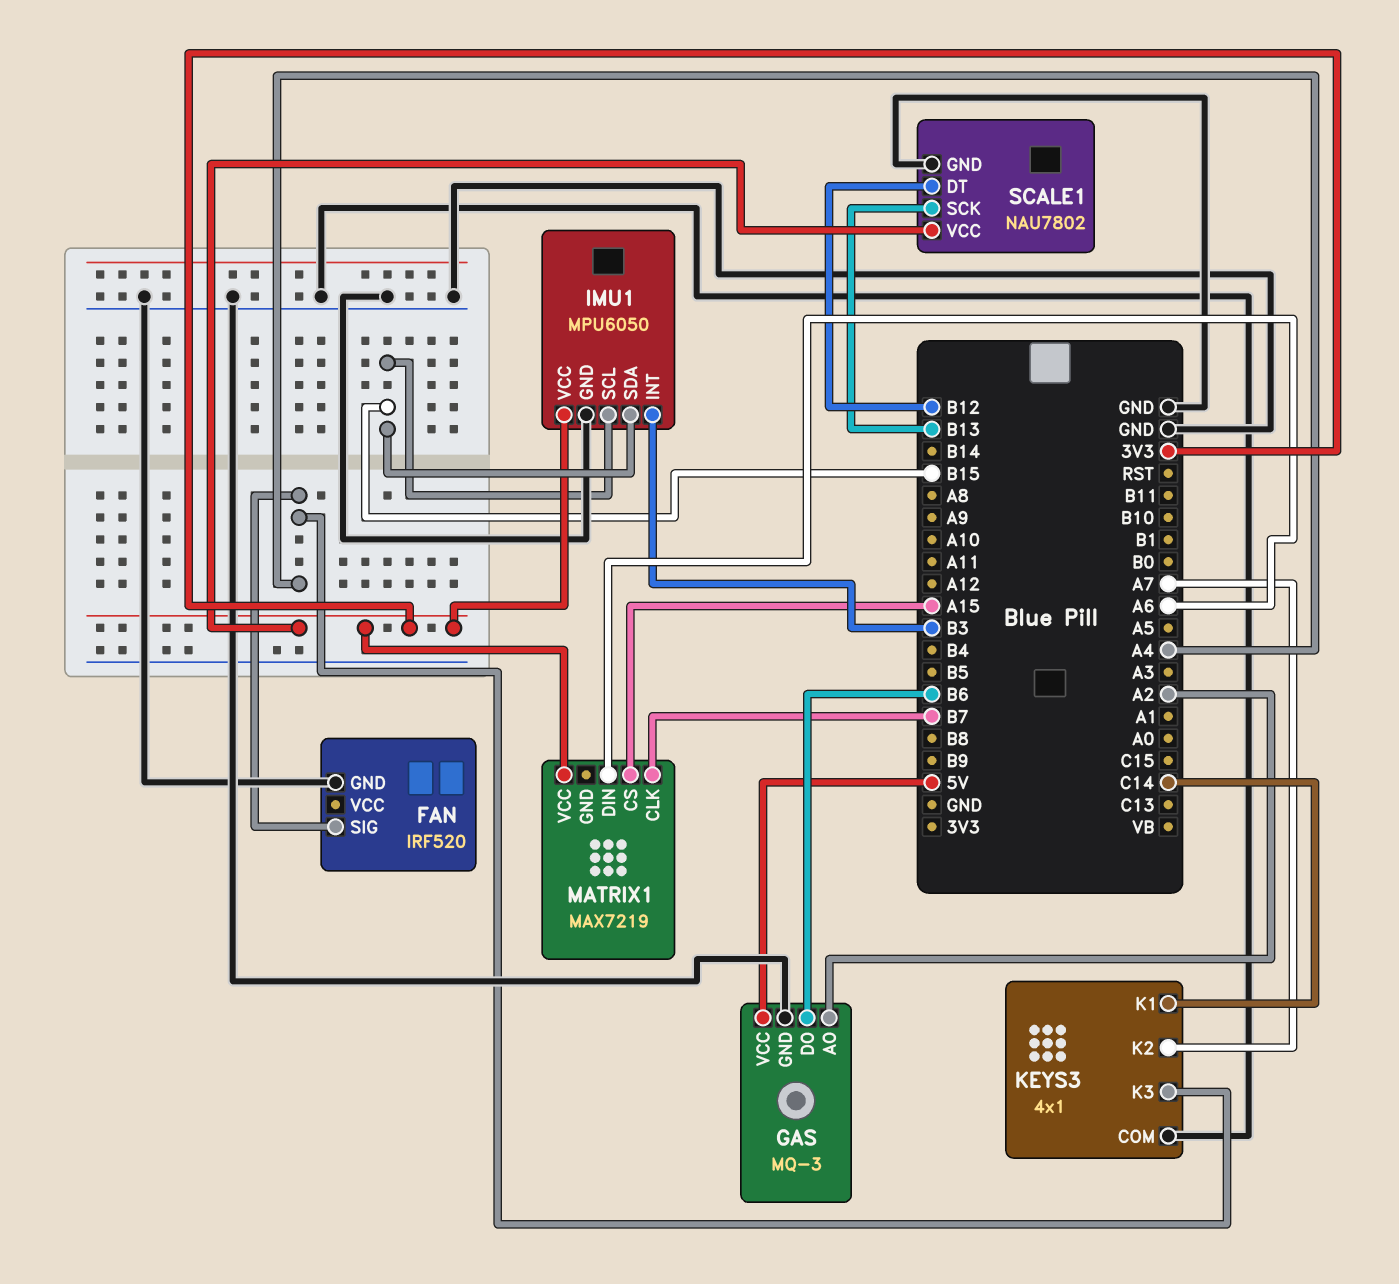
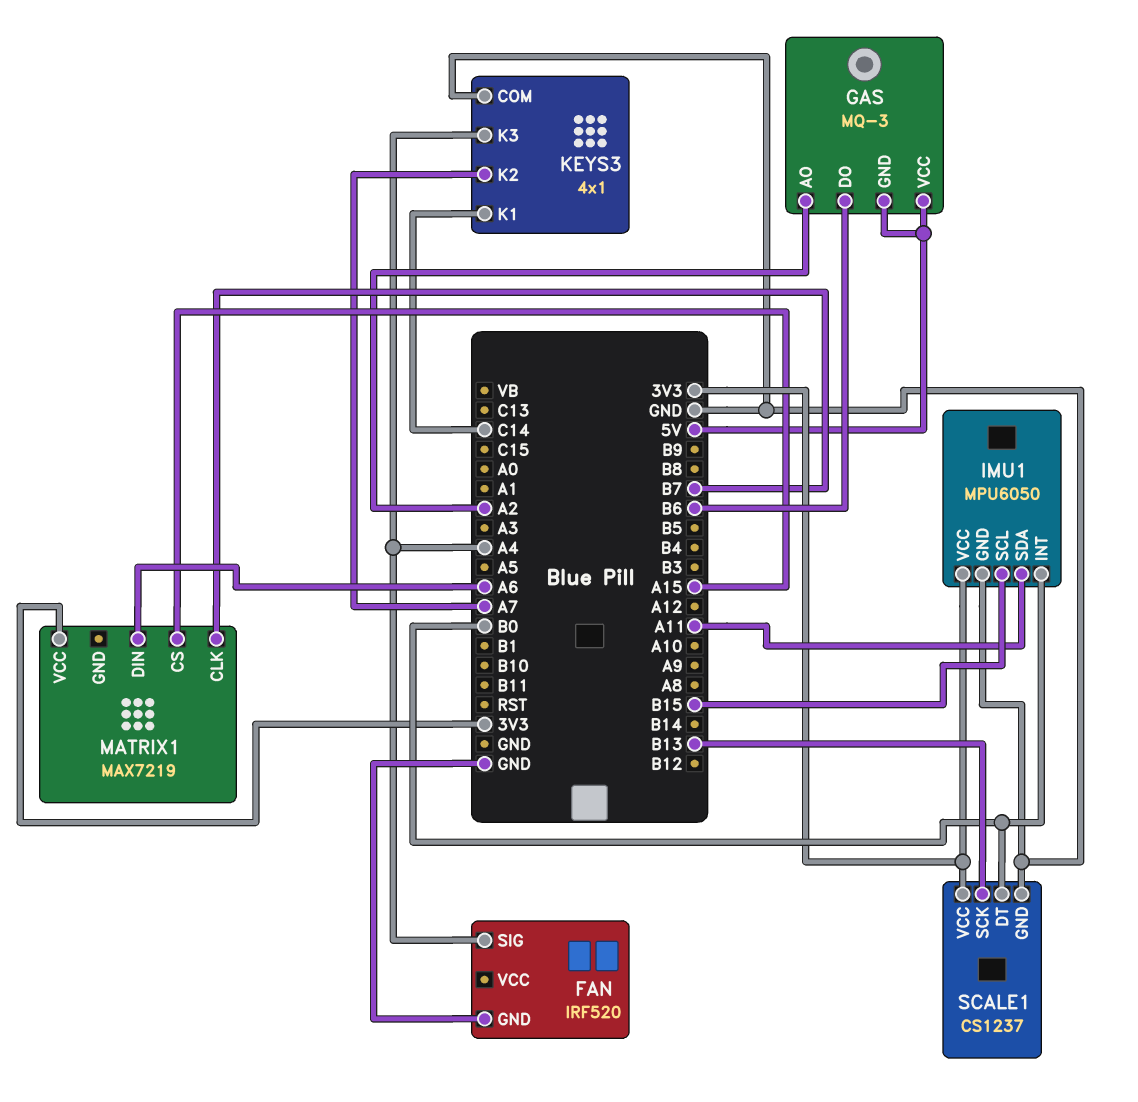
GAS pin GND: GND -> 5V
IMU1 pin INT: B3 -> B0
IMU1 pin SDA: B15 -> A11
SCALE1: NAU7802 -> CS1237
SCALE1 pin DT: B12 -> B0

